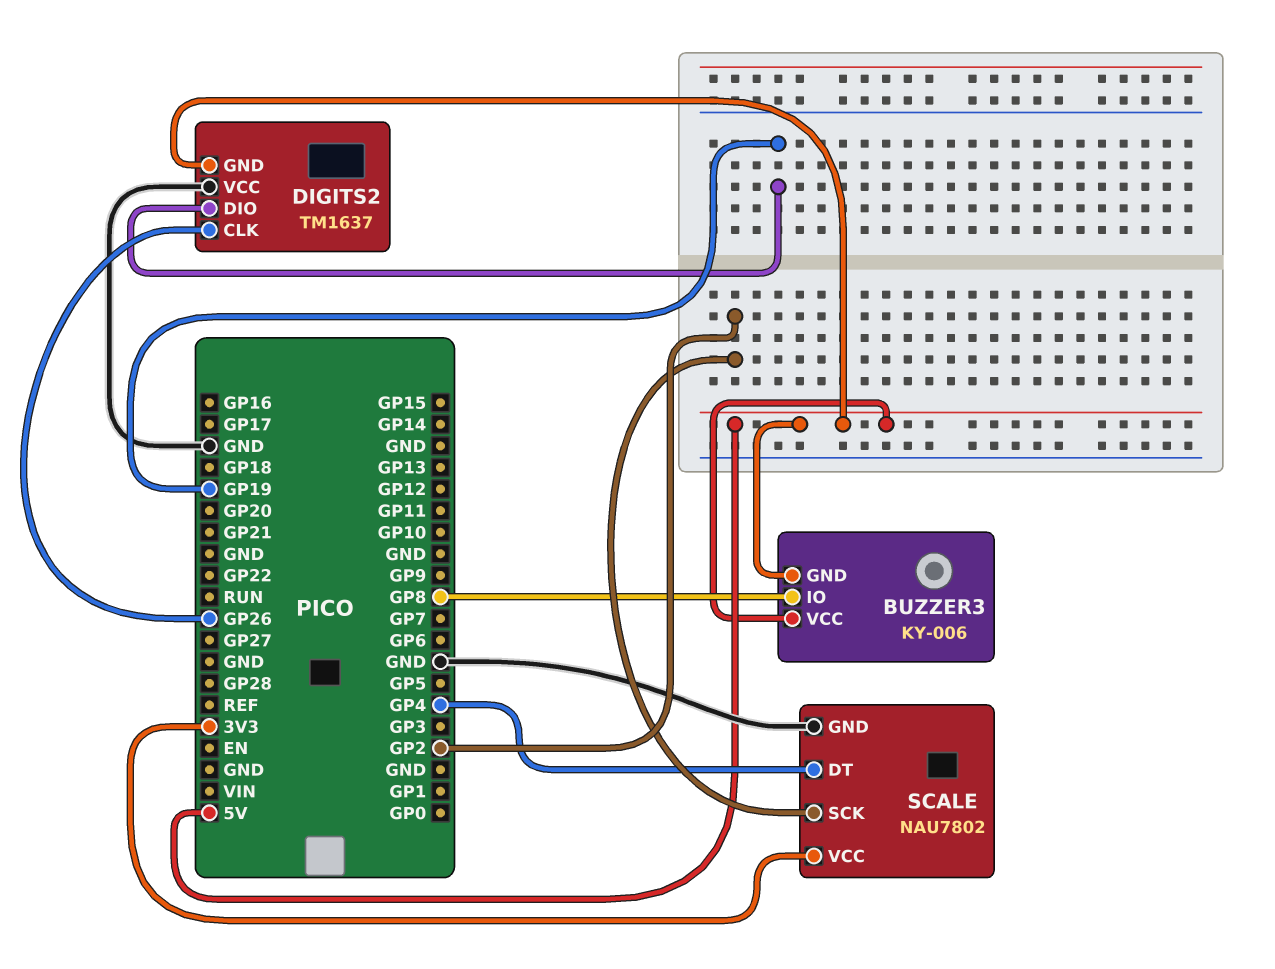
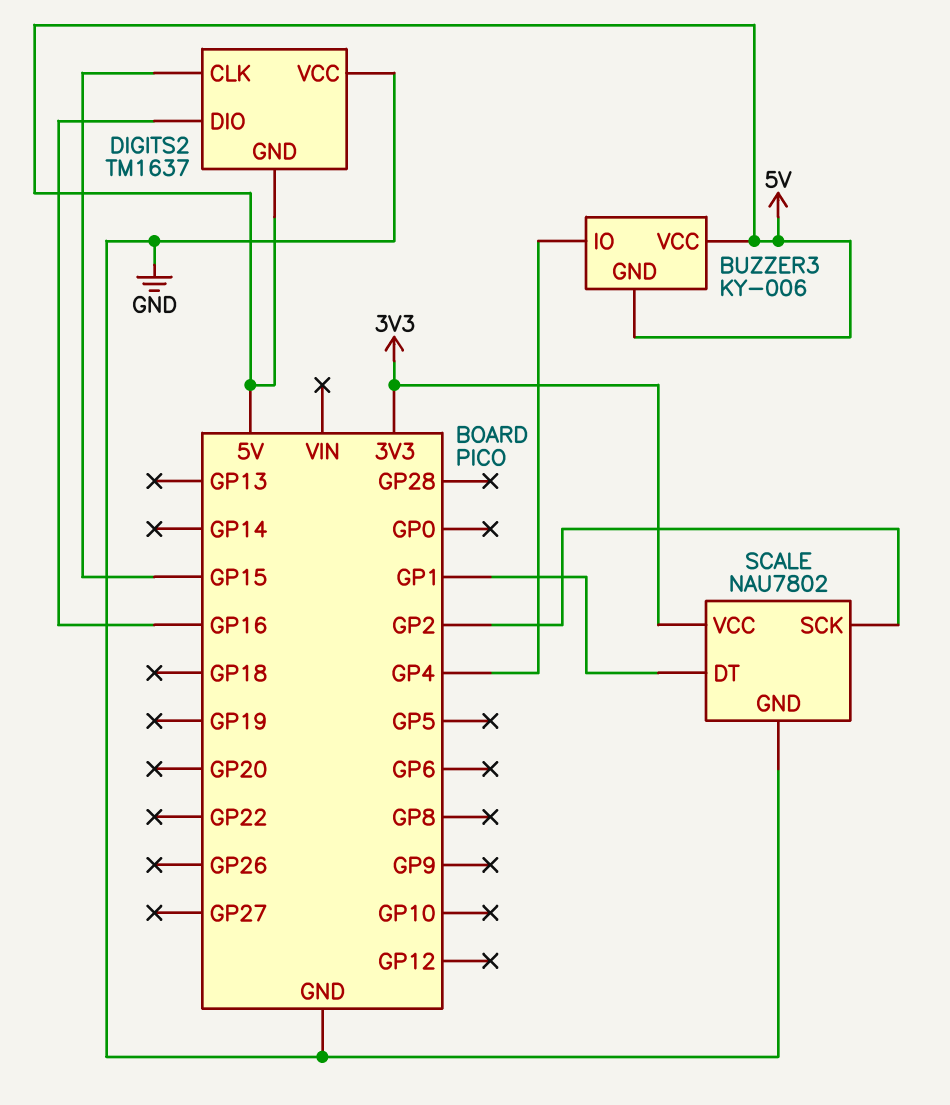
BUZZER3 pin IO: GP8 -> GP4
DIGITS2 pin CLK: GP26 -> GP15
DIGITS2 pin DIO: GP19 -> GP16
SCALE pin DT: GP4 -> GP1

